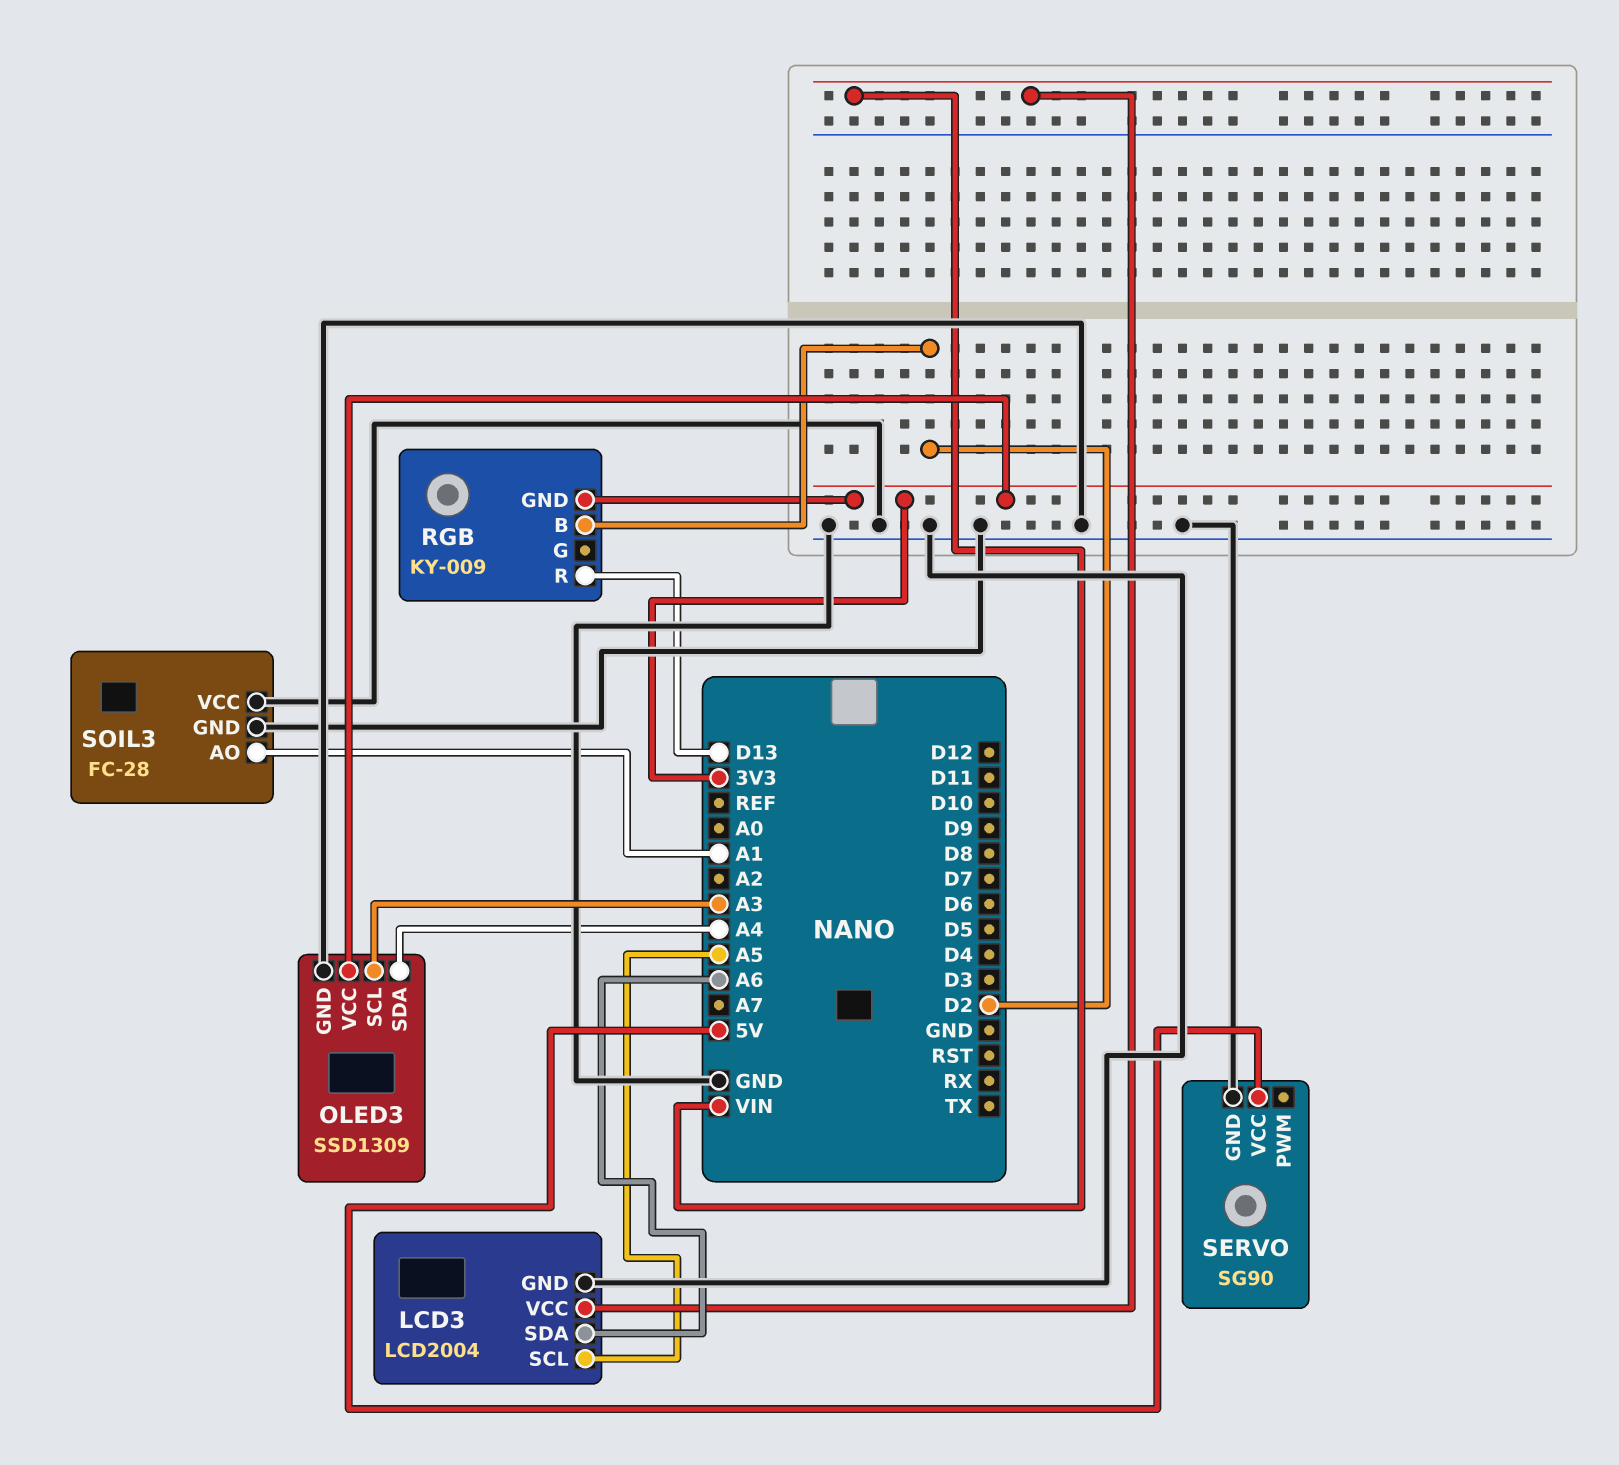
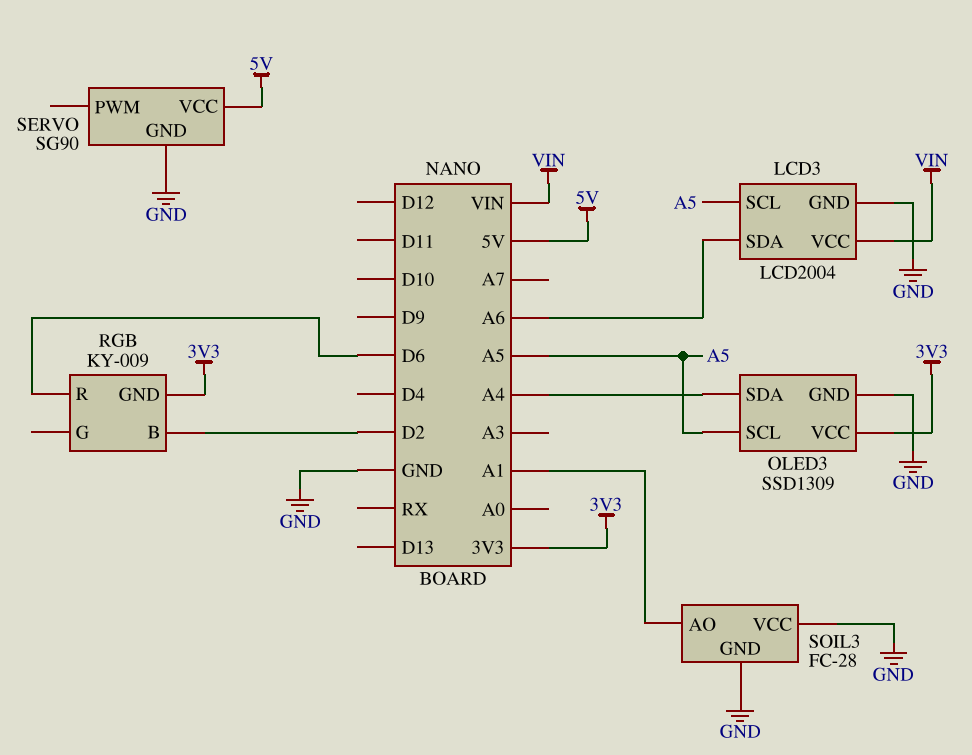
OLED3 pin SCL: A3 -> A5
RGB pin R: D13 -> D6

